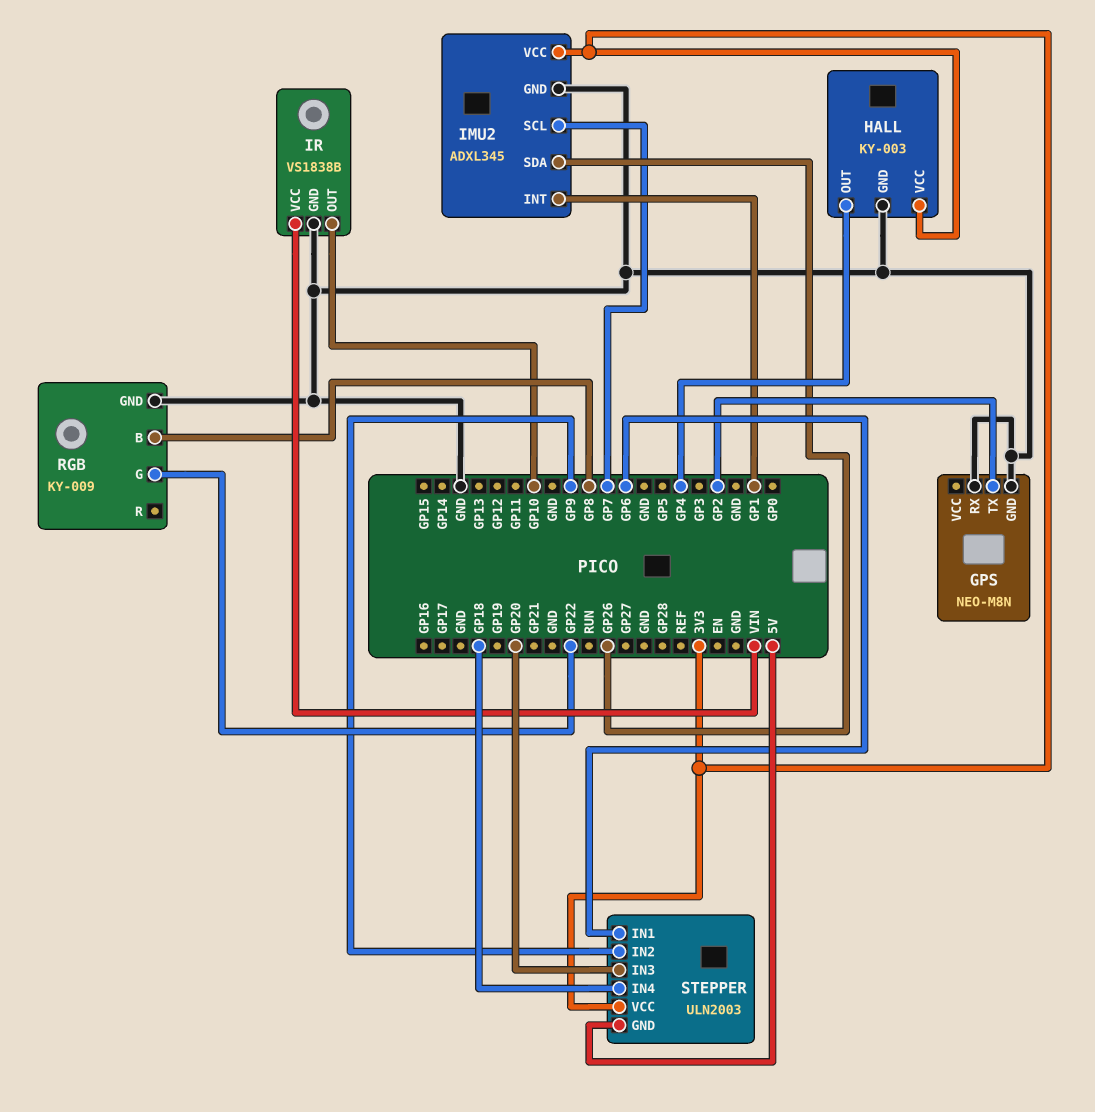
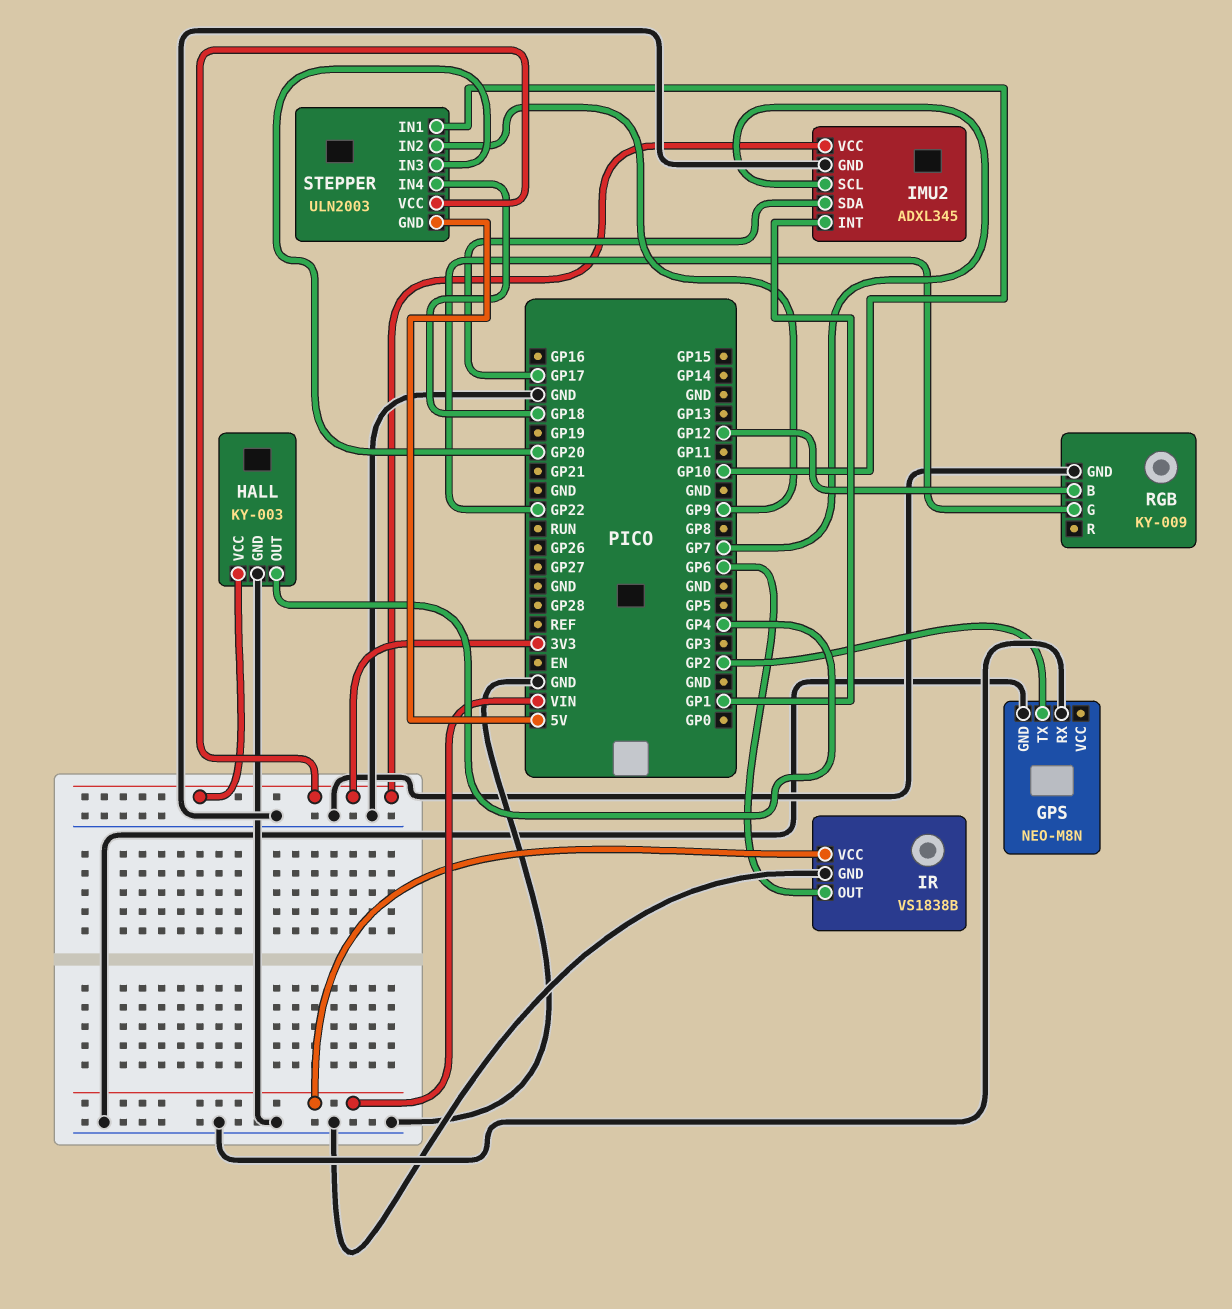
IMU2 pin SDA: GP26 -> GP17
IR pin OUT: GP10 -> GP6
RGB pin B: GP8 -> GP12
STEPPER pin IN1: GP6 -> GP10

